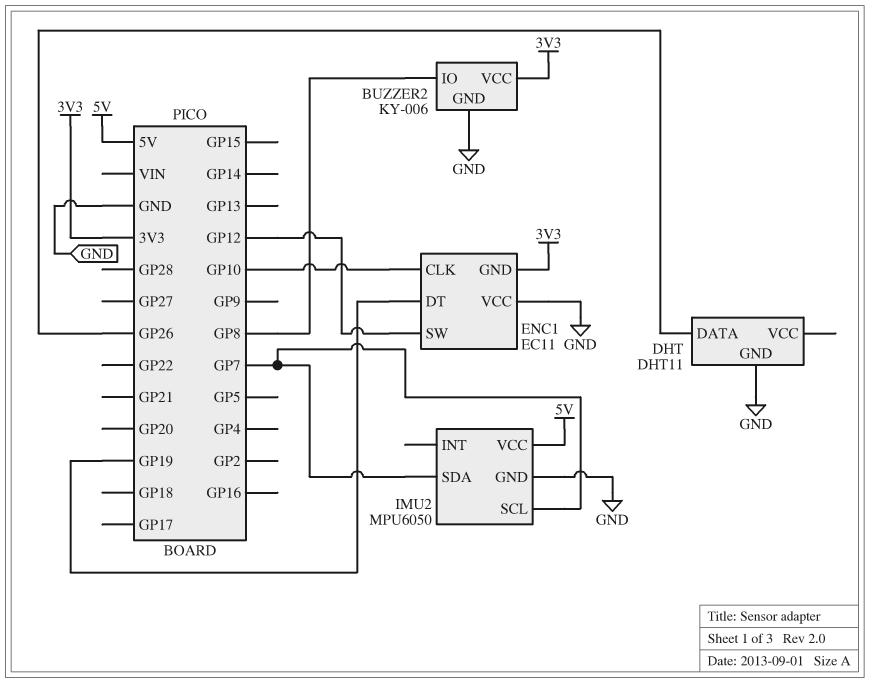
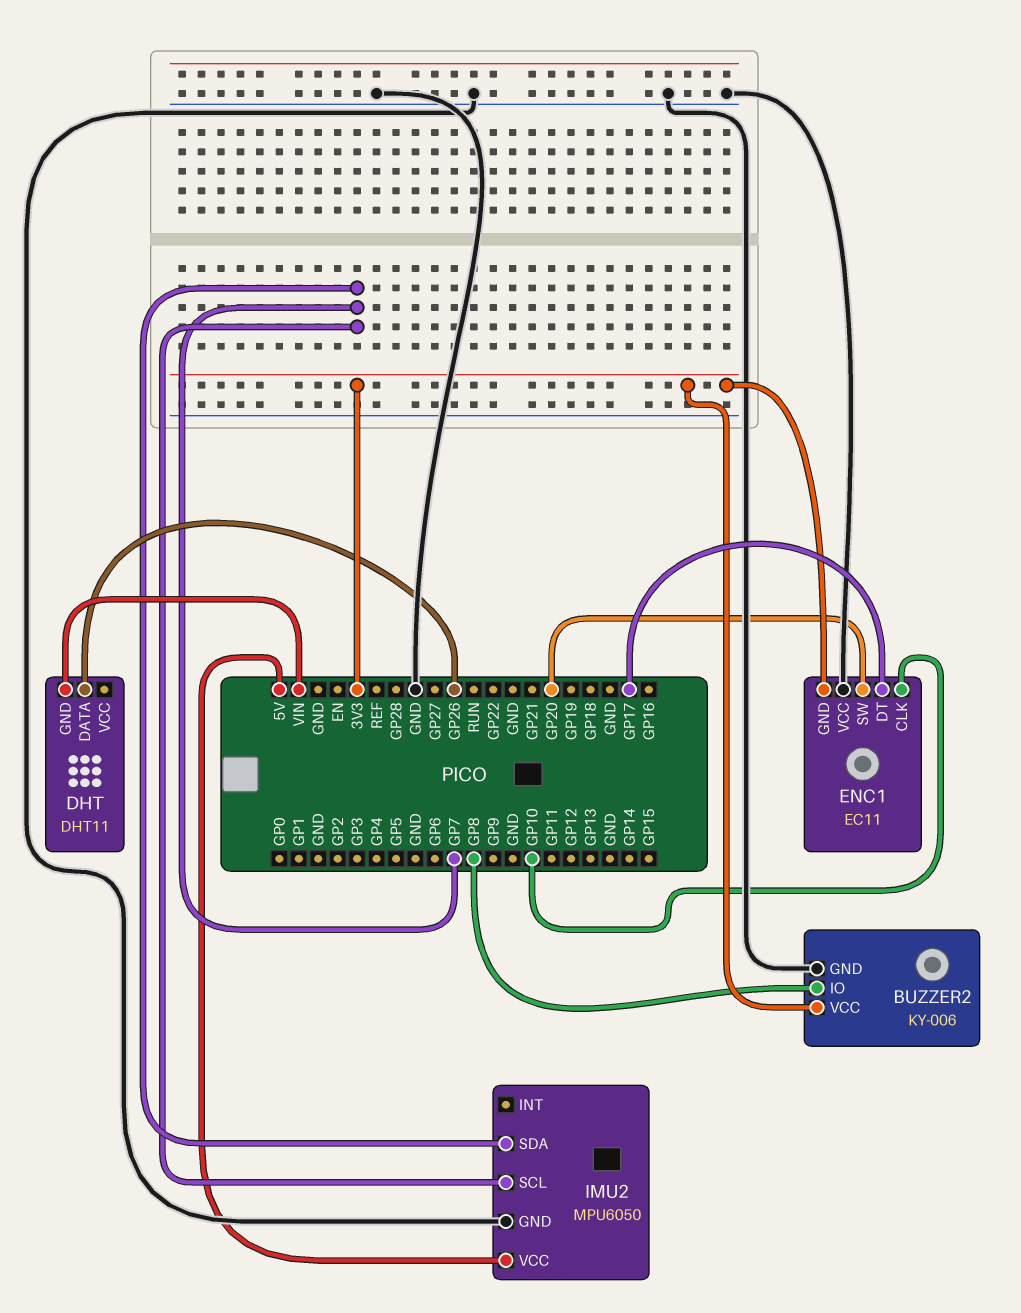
DHT pin GND: GND -> VIN
ENC1 pin DT: GP19 -> GP17
ENC1 pin SW: GP12 -> GP20

